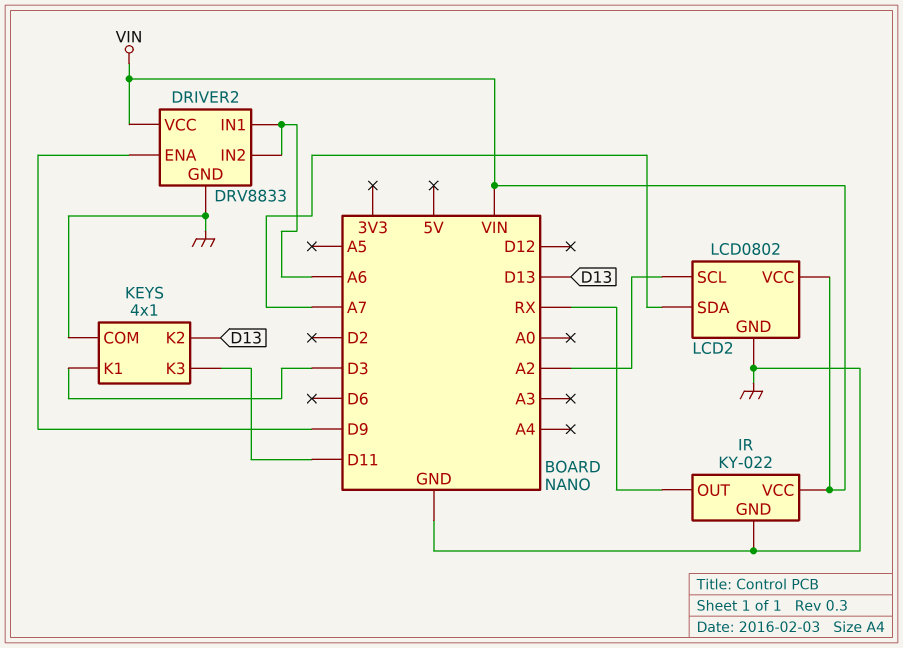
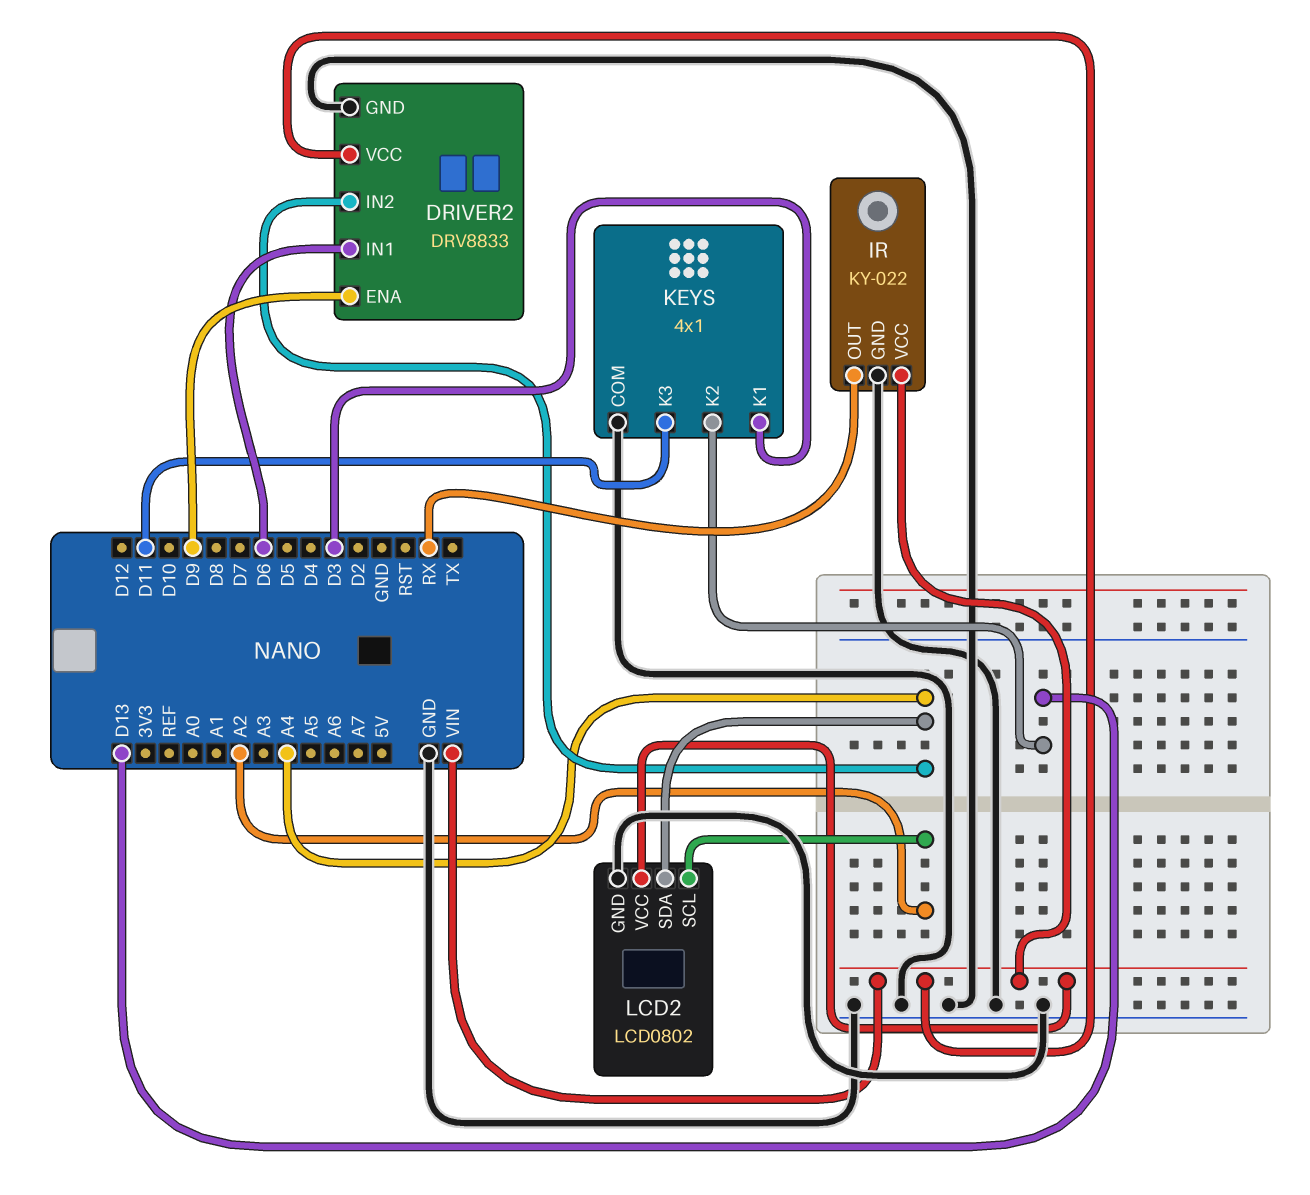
DRIVER2 pin IN1: A6 -> D6
DRIVER2 pin IN2: A6 -> A4
LCD2 pin SDA: A7 -> A4

